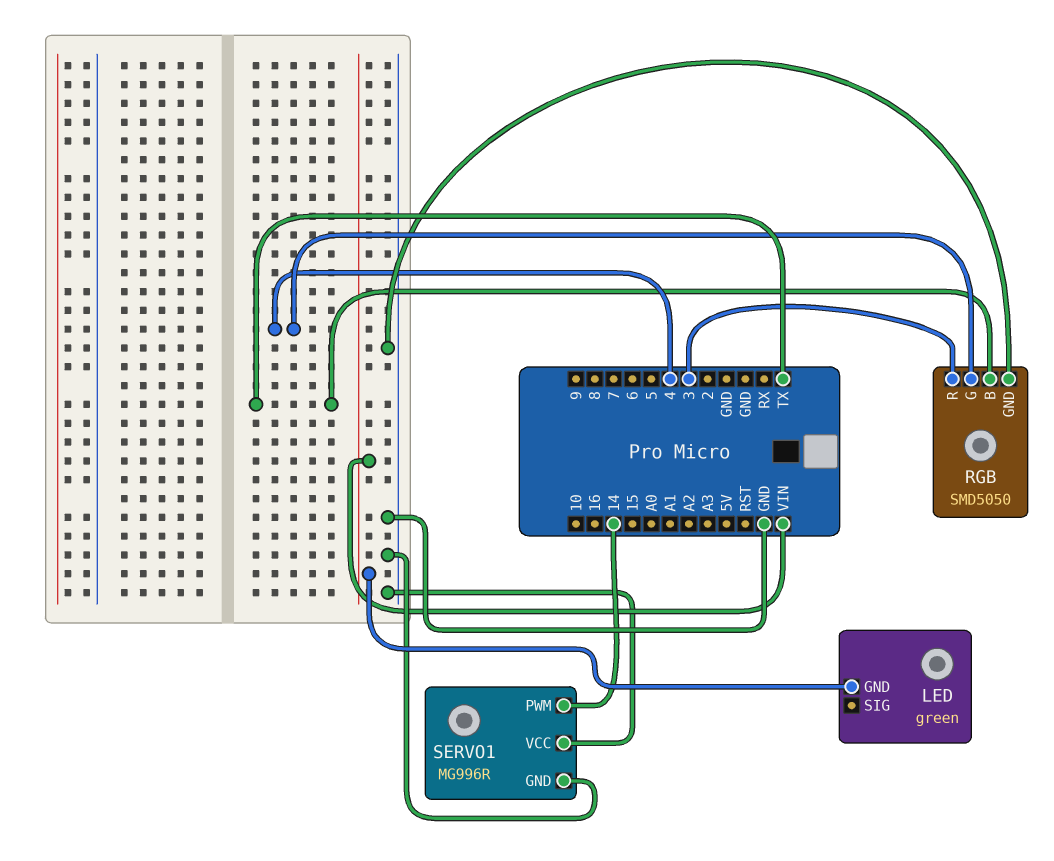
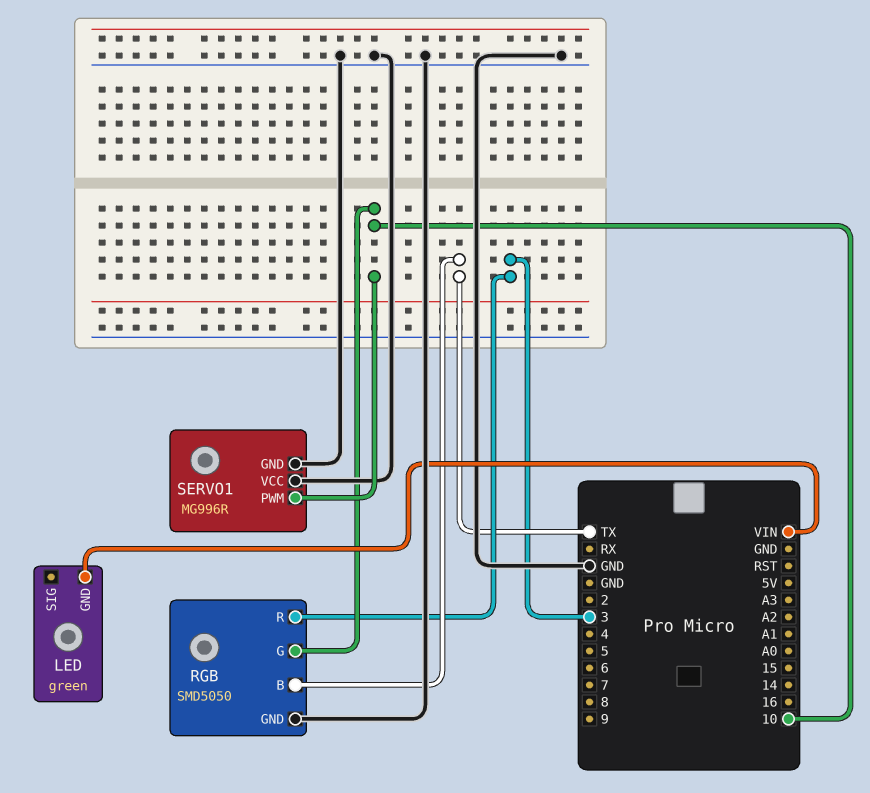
RGB pin G: 4 -> 10
SERVO1 pin PWM: 14 -> 10

